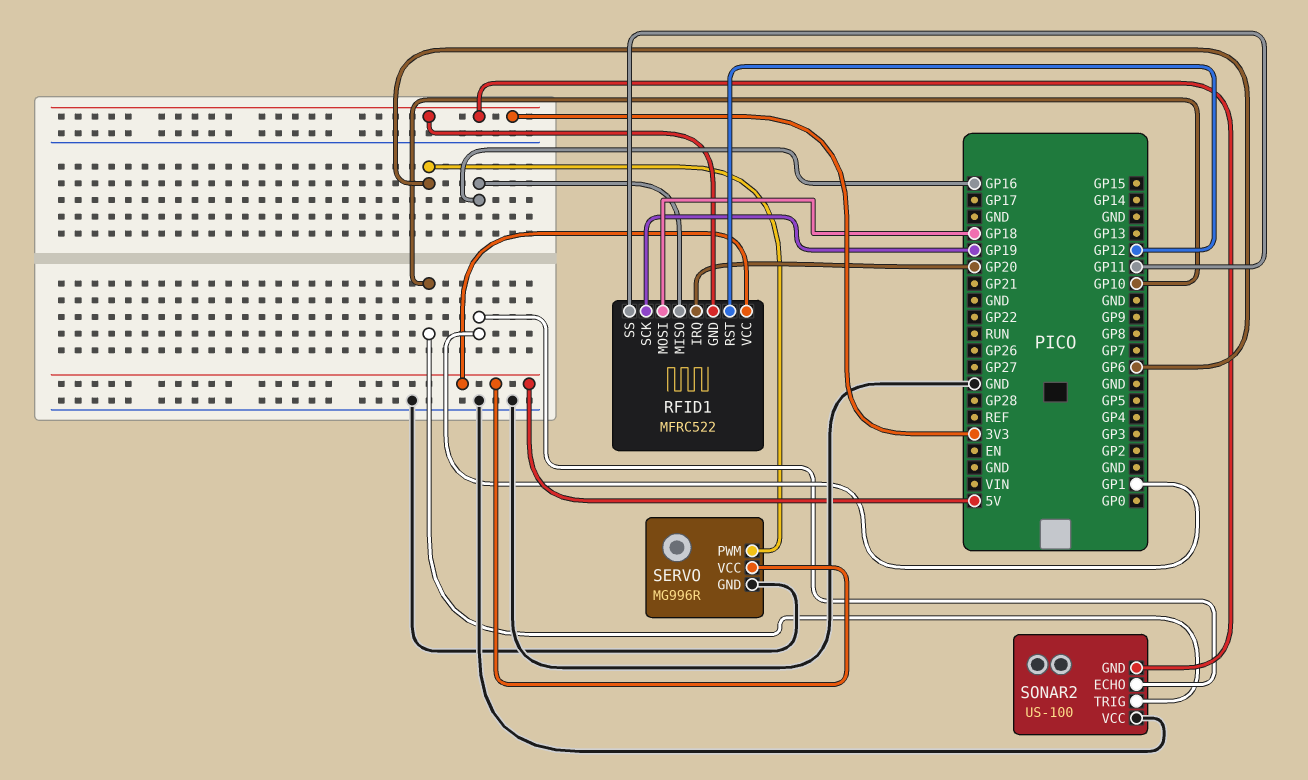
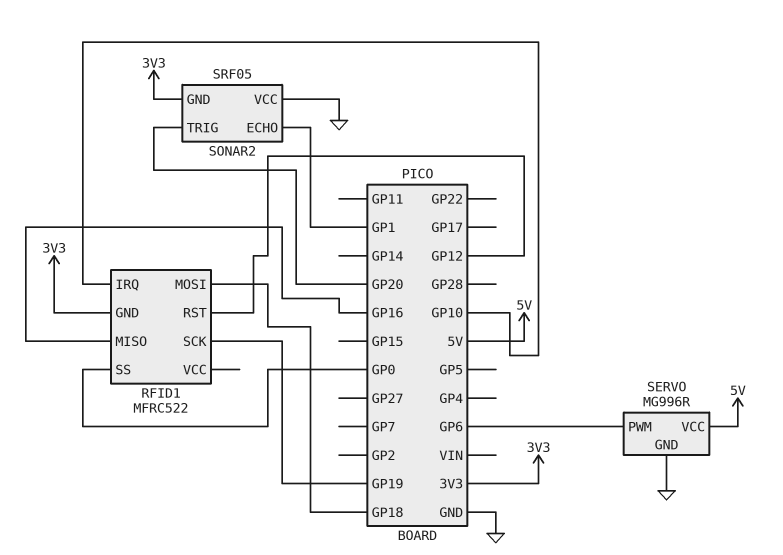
RFID1 pin IRQ: GP20 -> GP10
RFID1 pin SS: GP11 -> GP0
RFID1 pin VCC: 5V -> none
SONAR2: US-100 -> SRF05
SONAR2 pin TRIG: GP10 -> GP20

